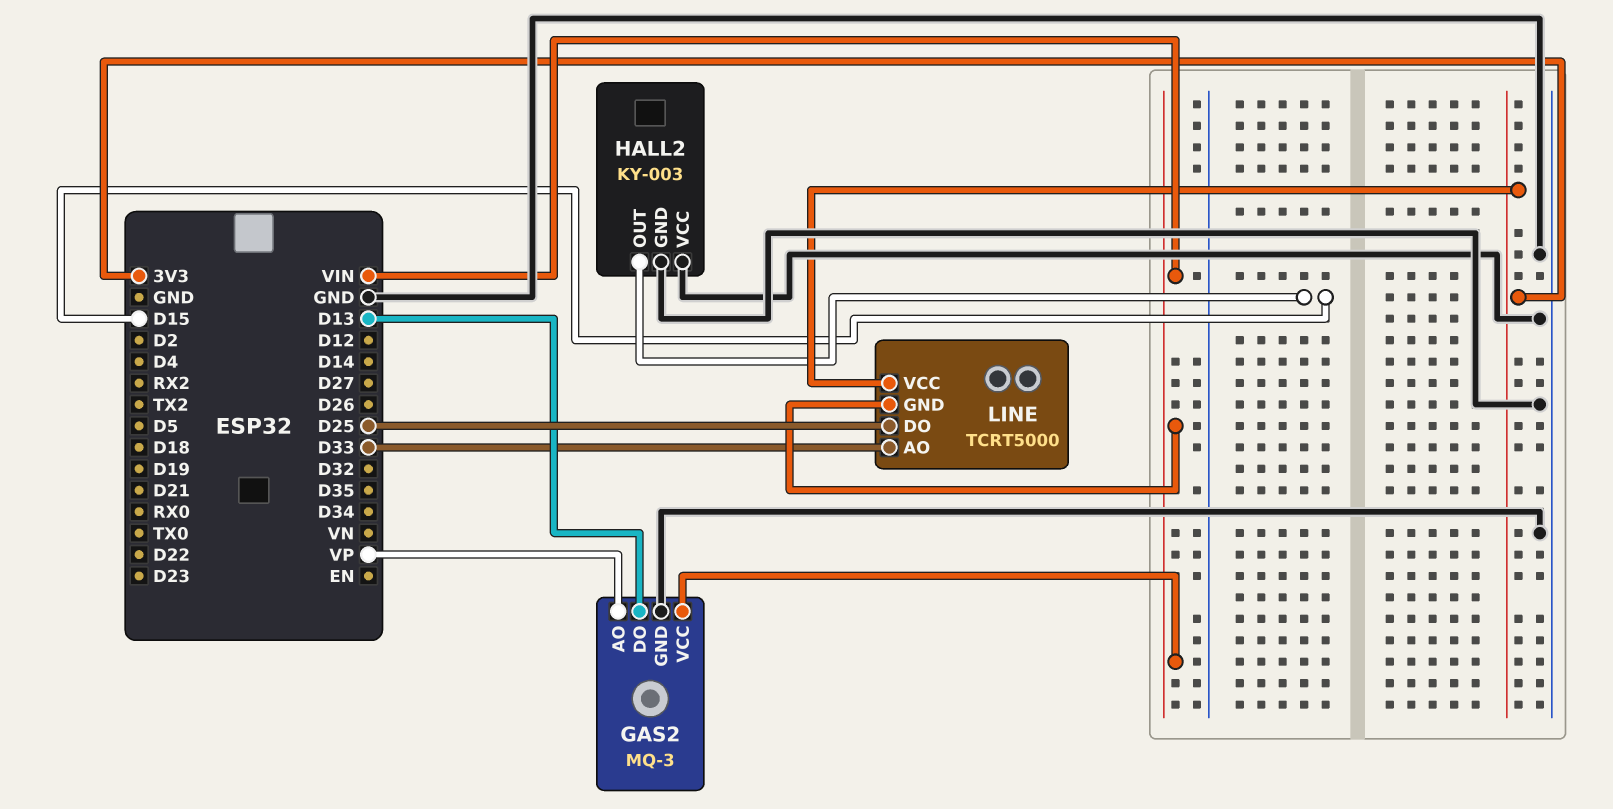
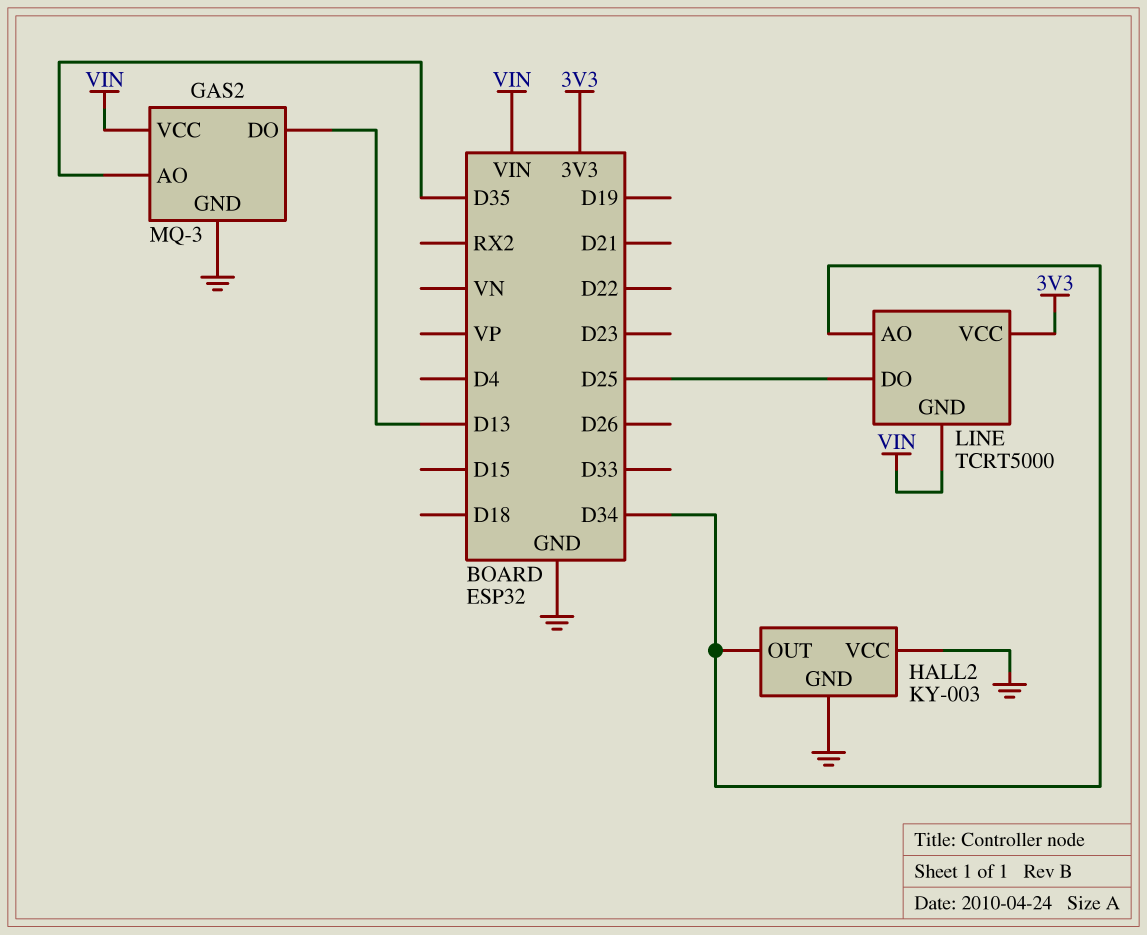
GAS2 pin AO: VP -> D35
HALL2 pin OUT: D15 -> D34
LINE pin AO: D33 -> D34

